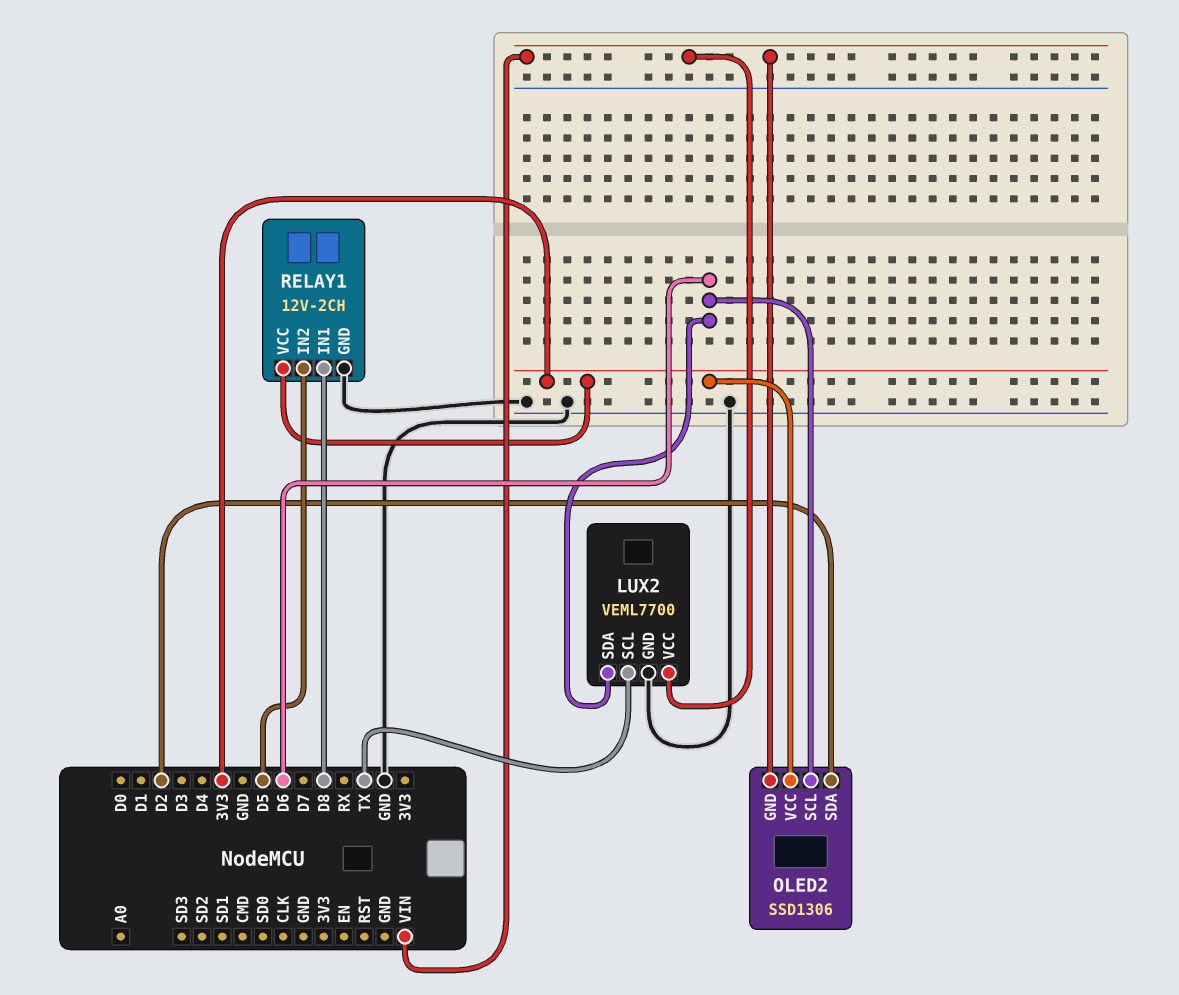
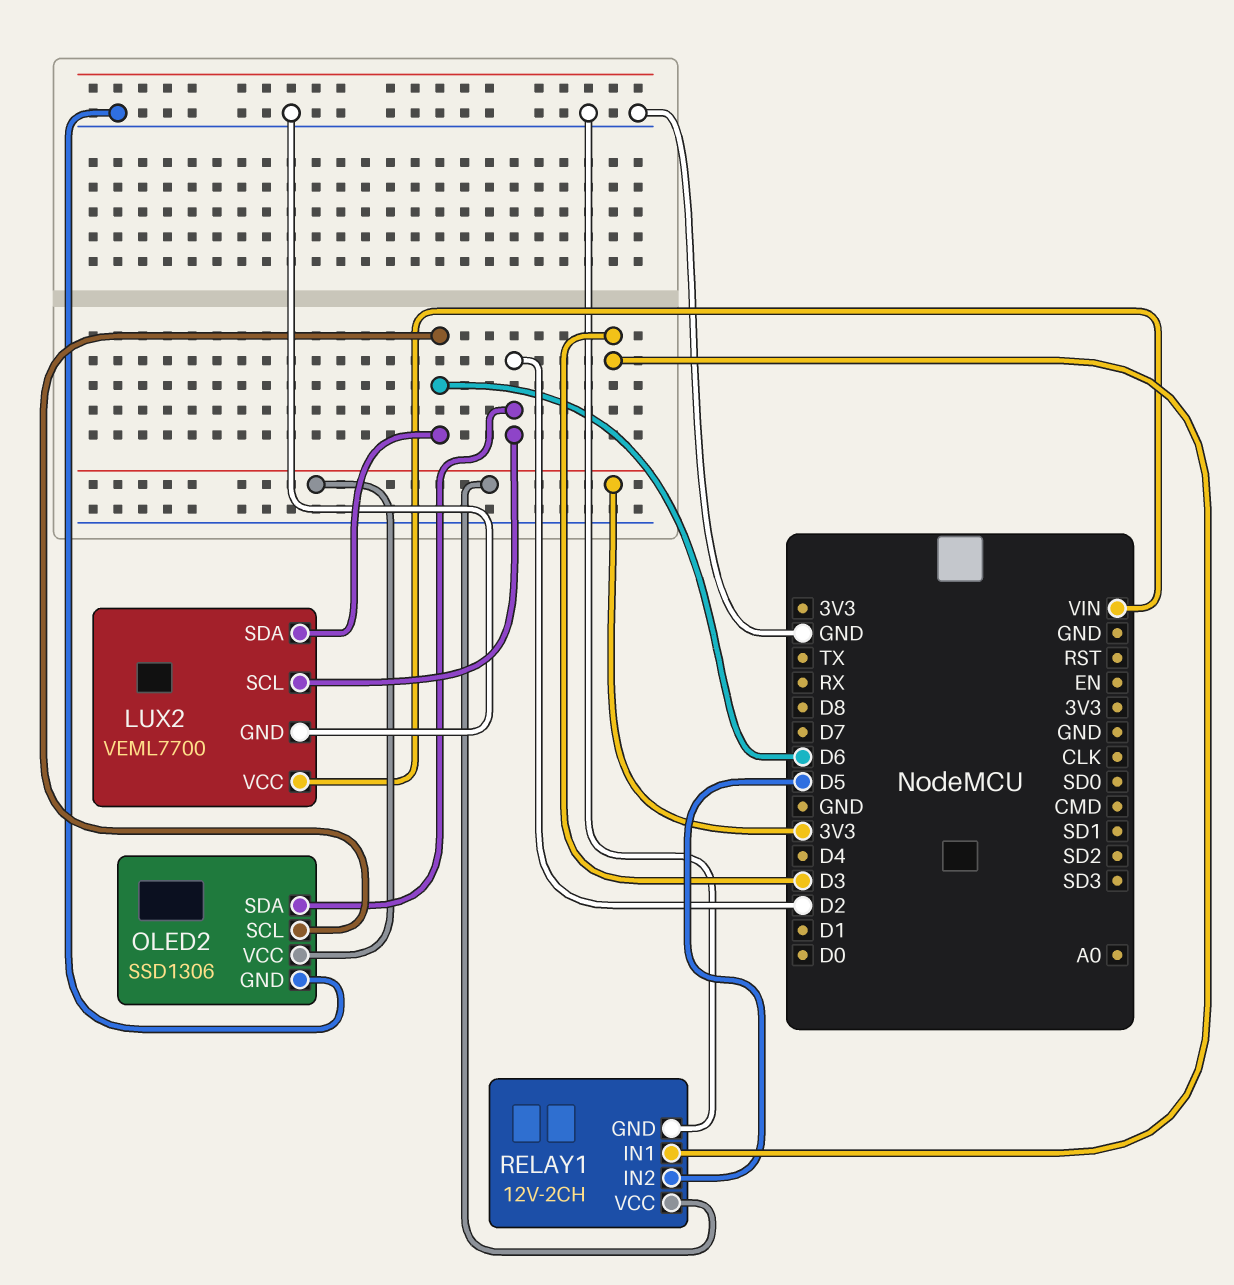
LUX2 pin SCL: TX -> D2
OLED2 pin GND: VIN -> GND
RELAY1 pin IN1: D8 -> D3

